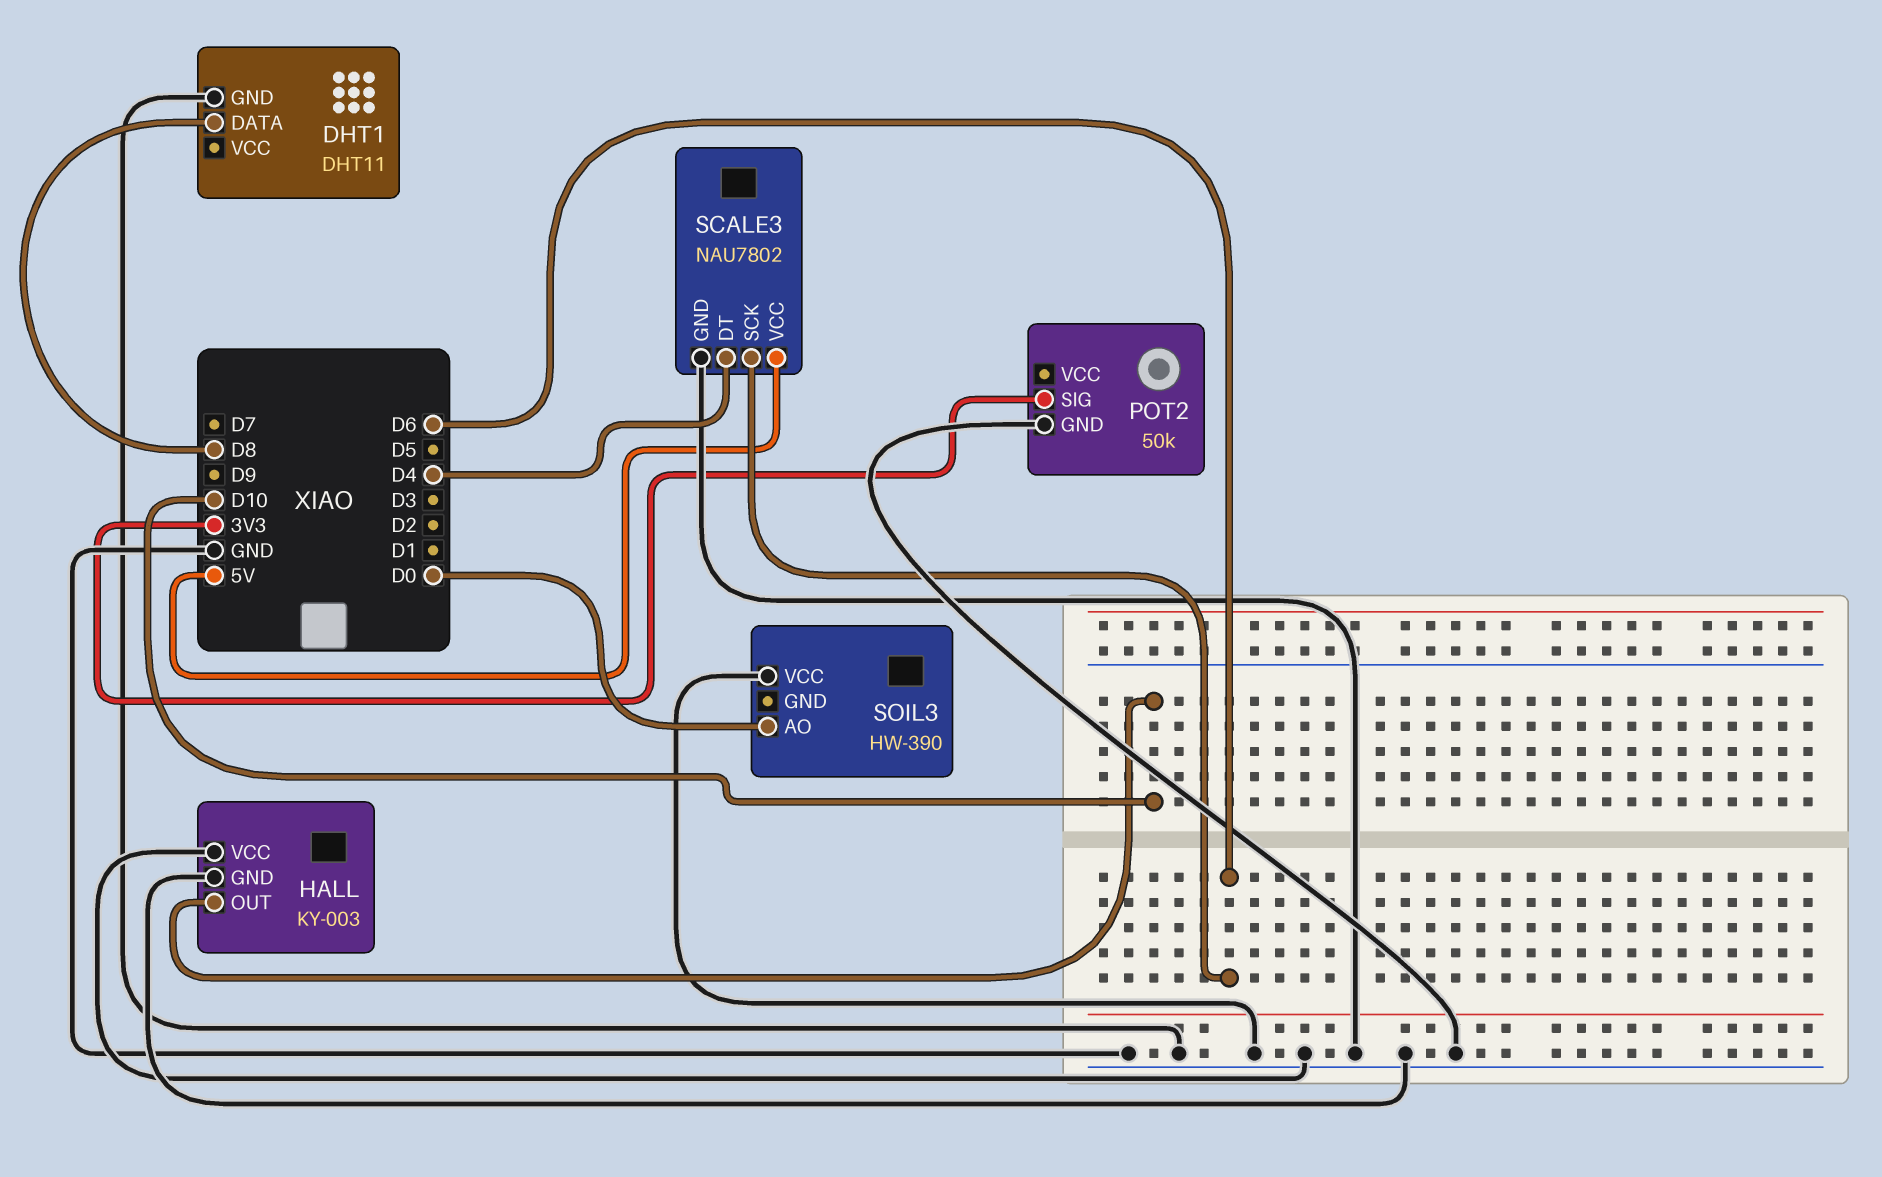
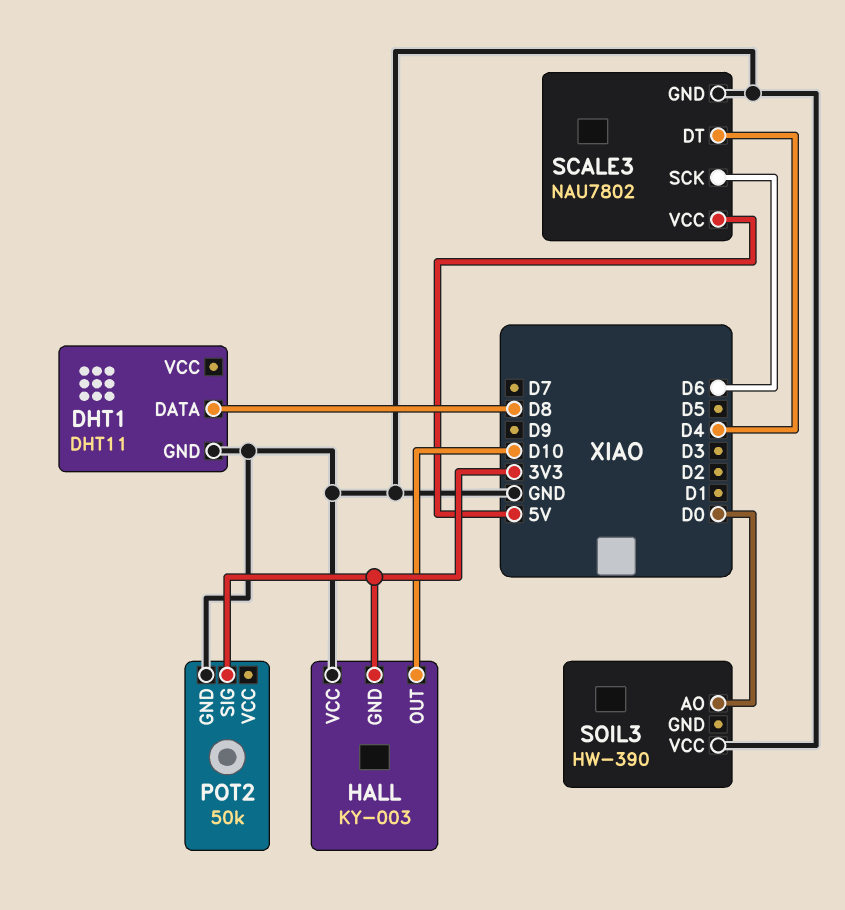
HALL pin GND: GND -> 3V3

